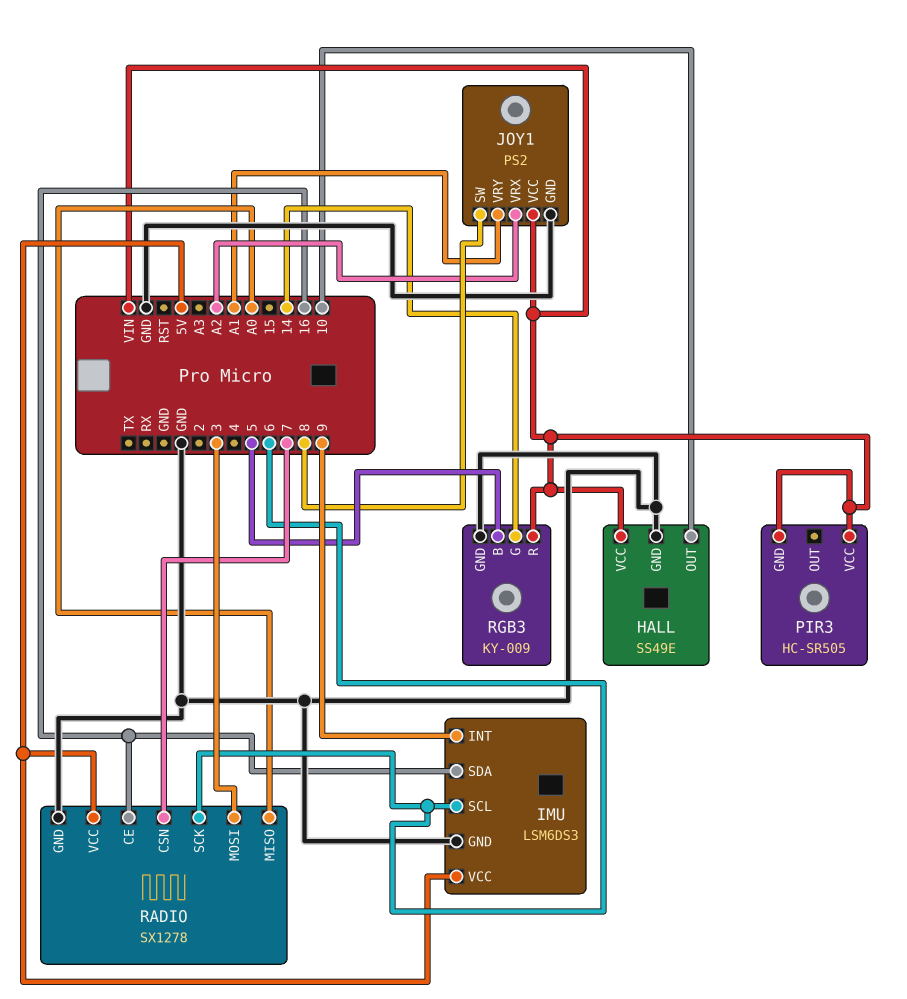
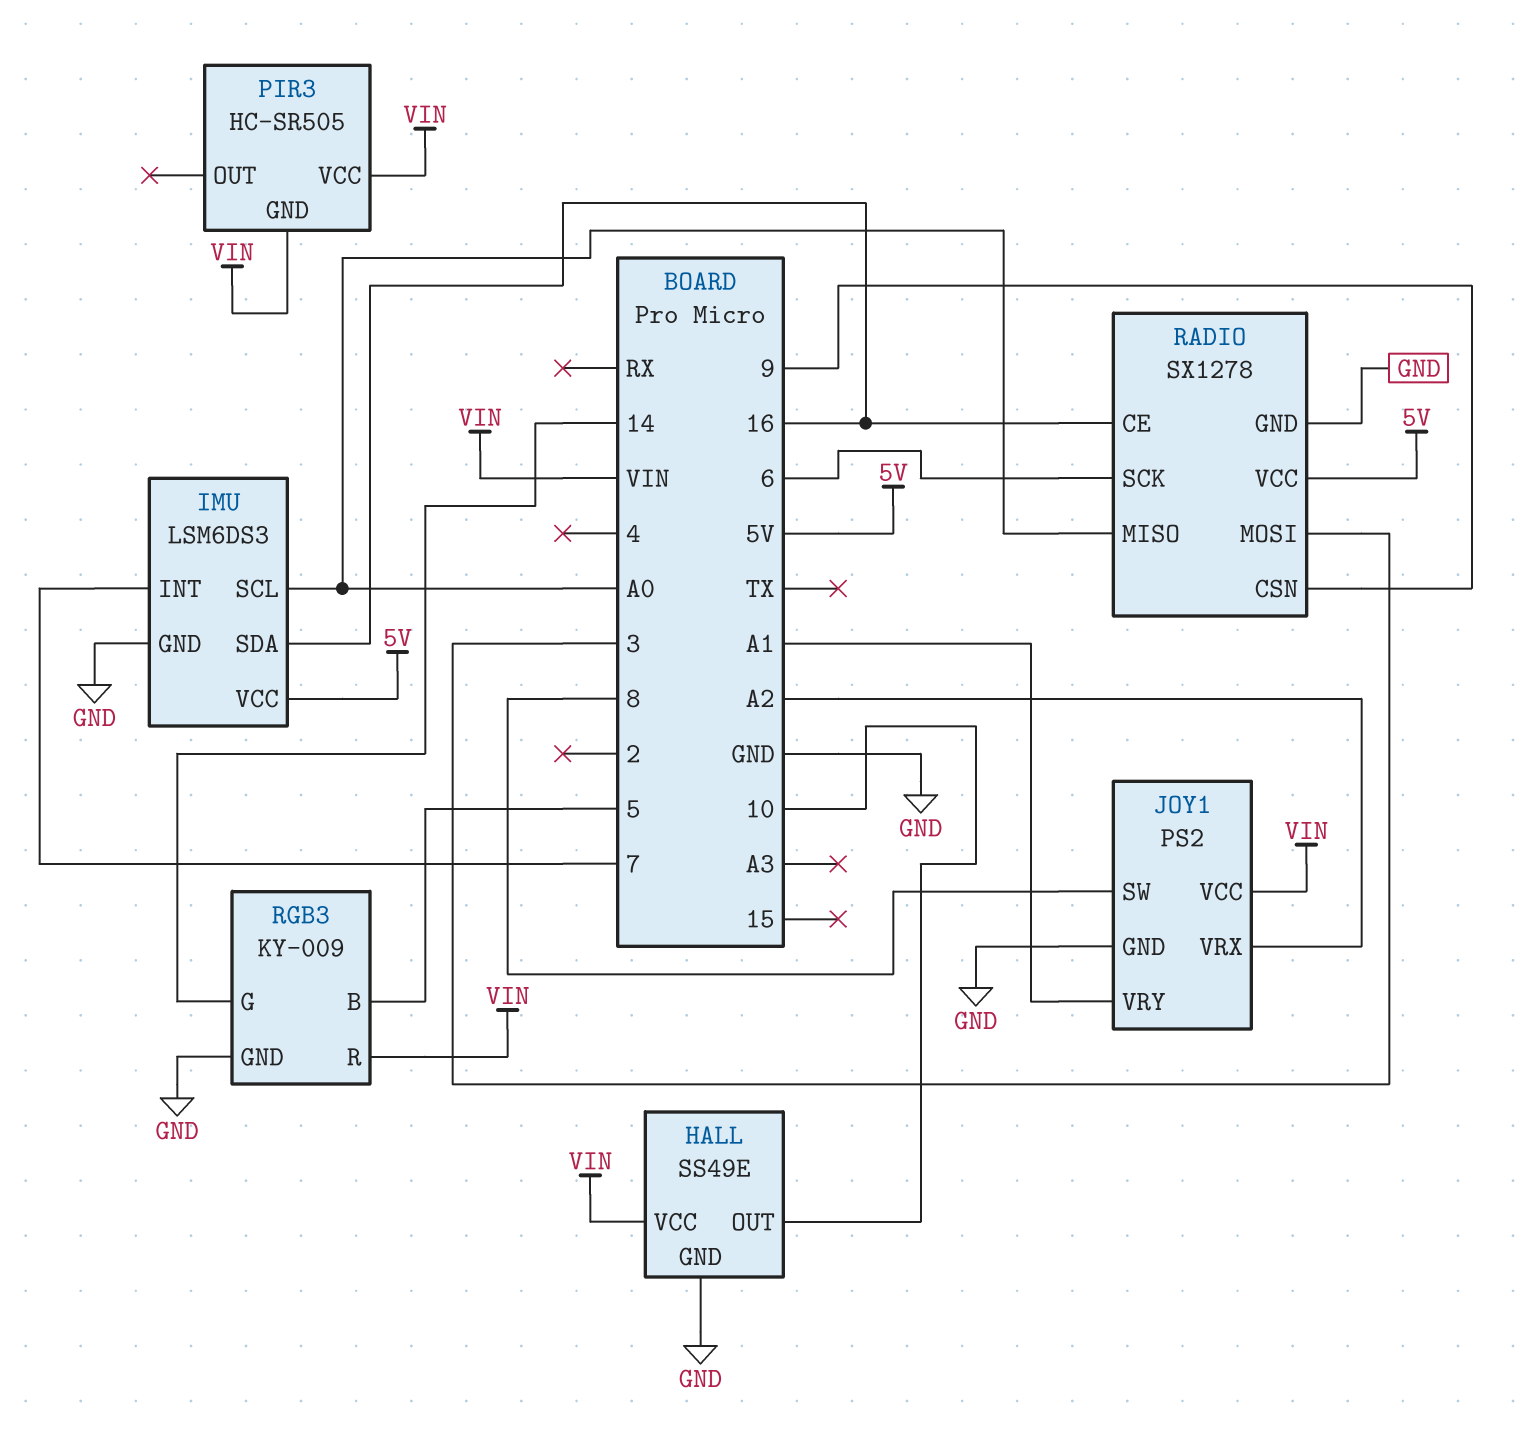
IMU pin INT: 9 -> 7
IMU pin SCL: 6 -> A0
RADIO pin CSN: 7 -> 9

